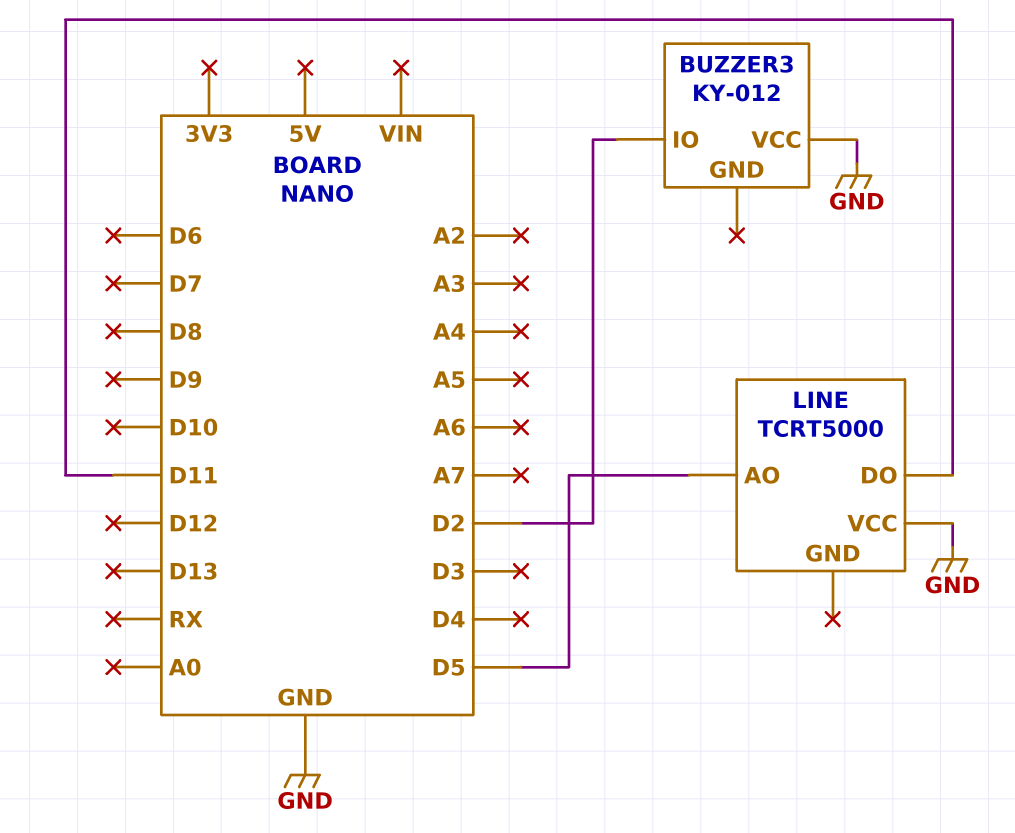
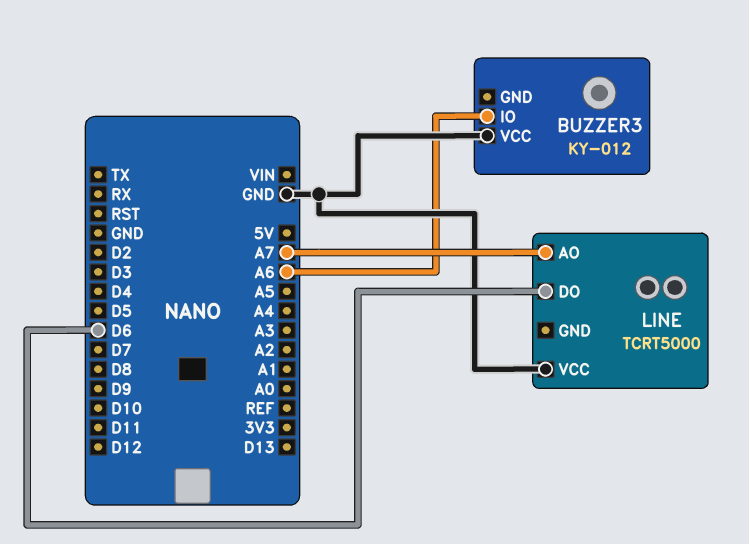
BUZZER3 pin IO: D2 -> A6
LINE pin AO: D5 -> A7
LINE pin DO: D11 -> D6

